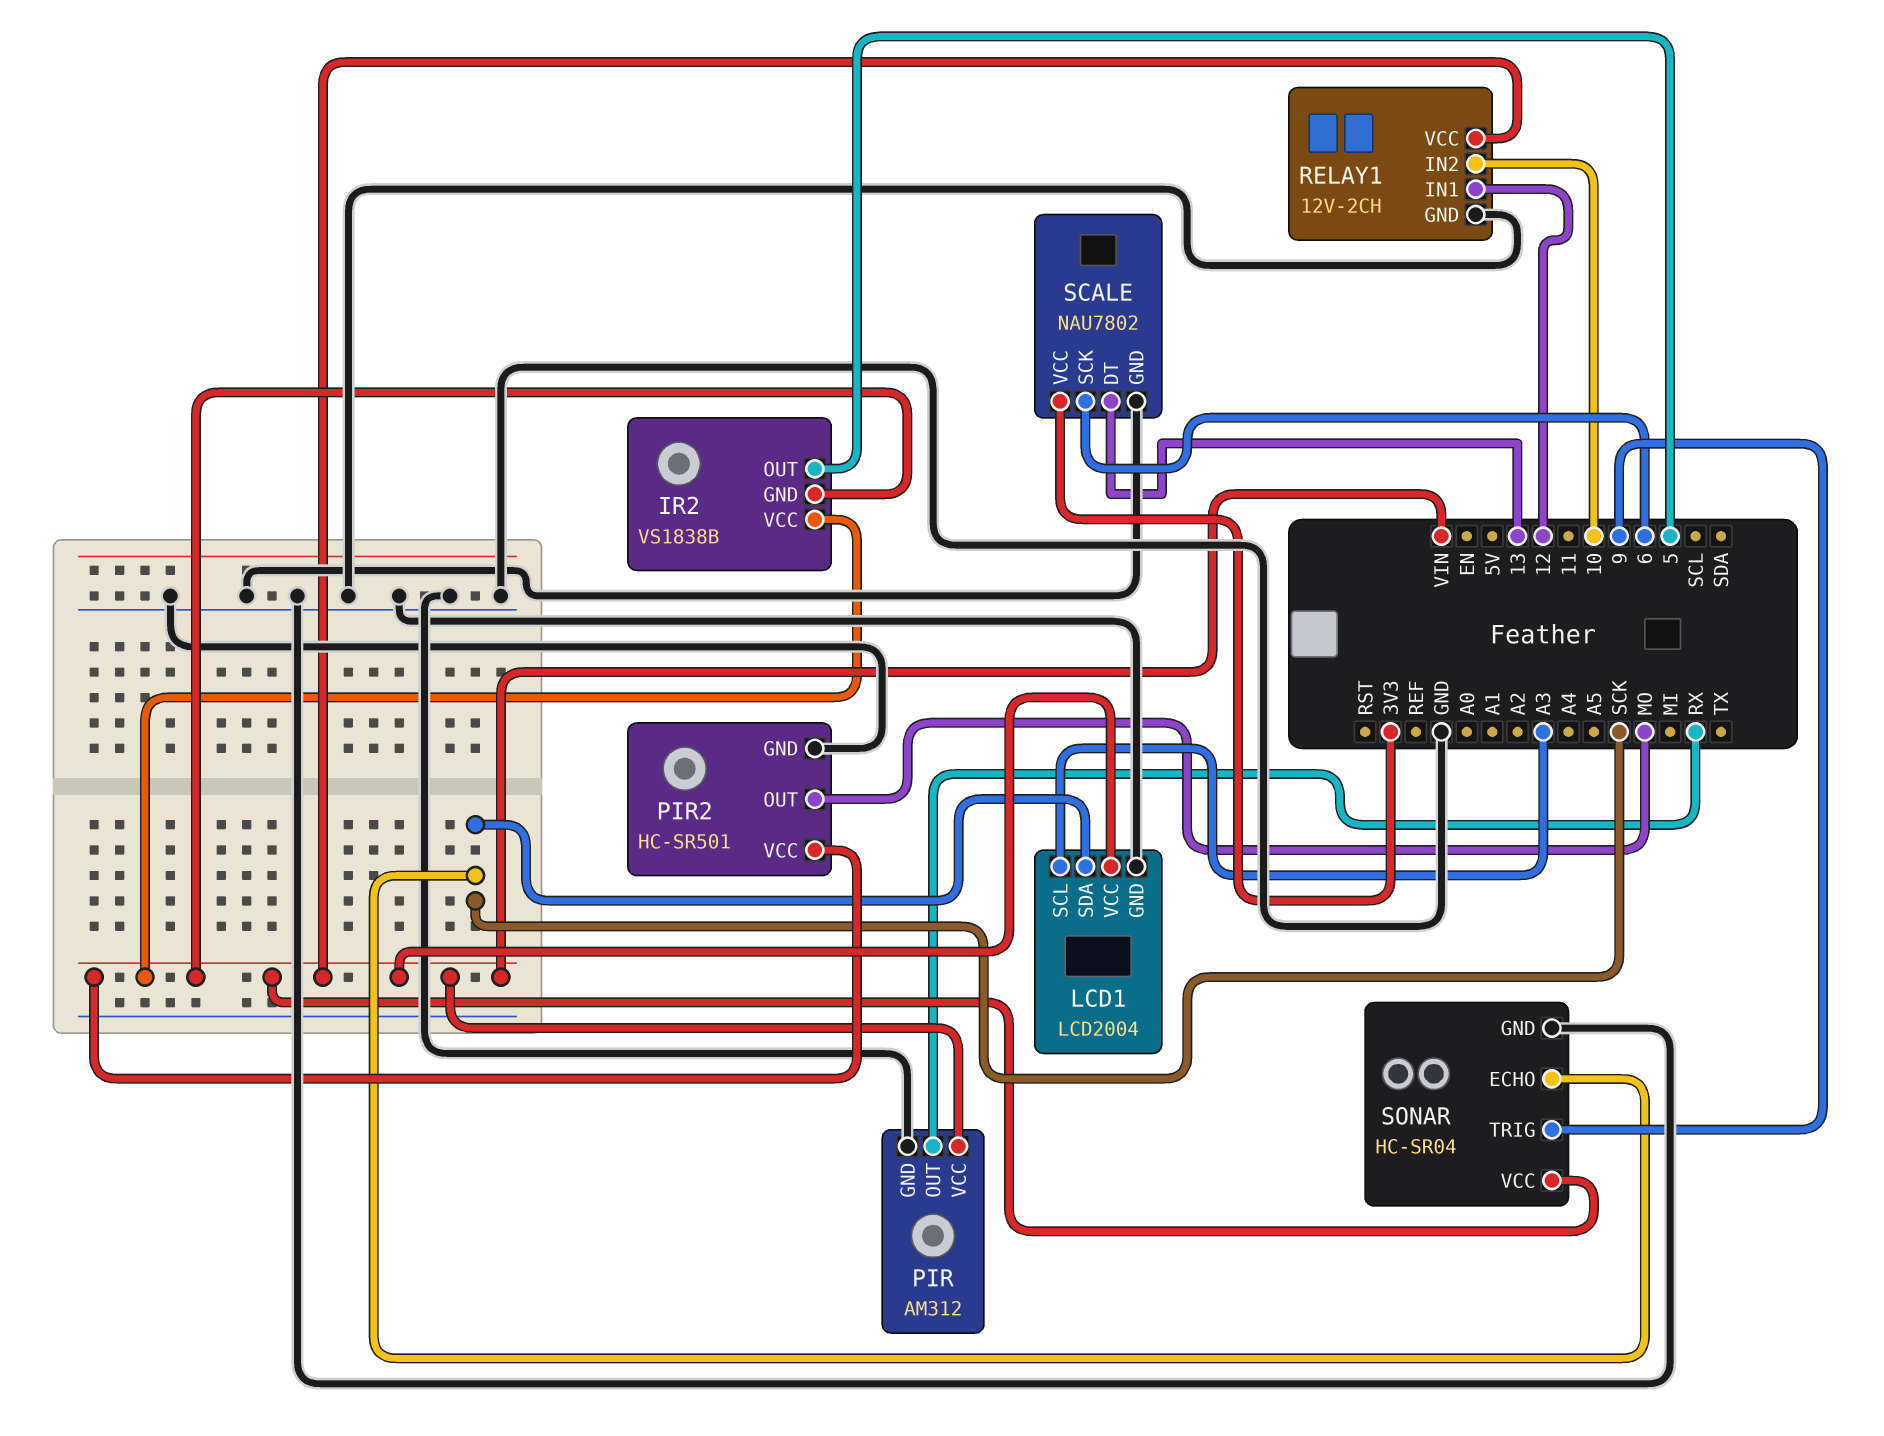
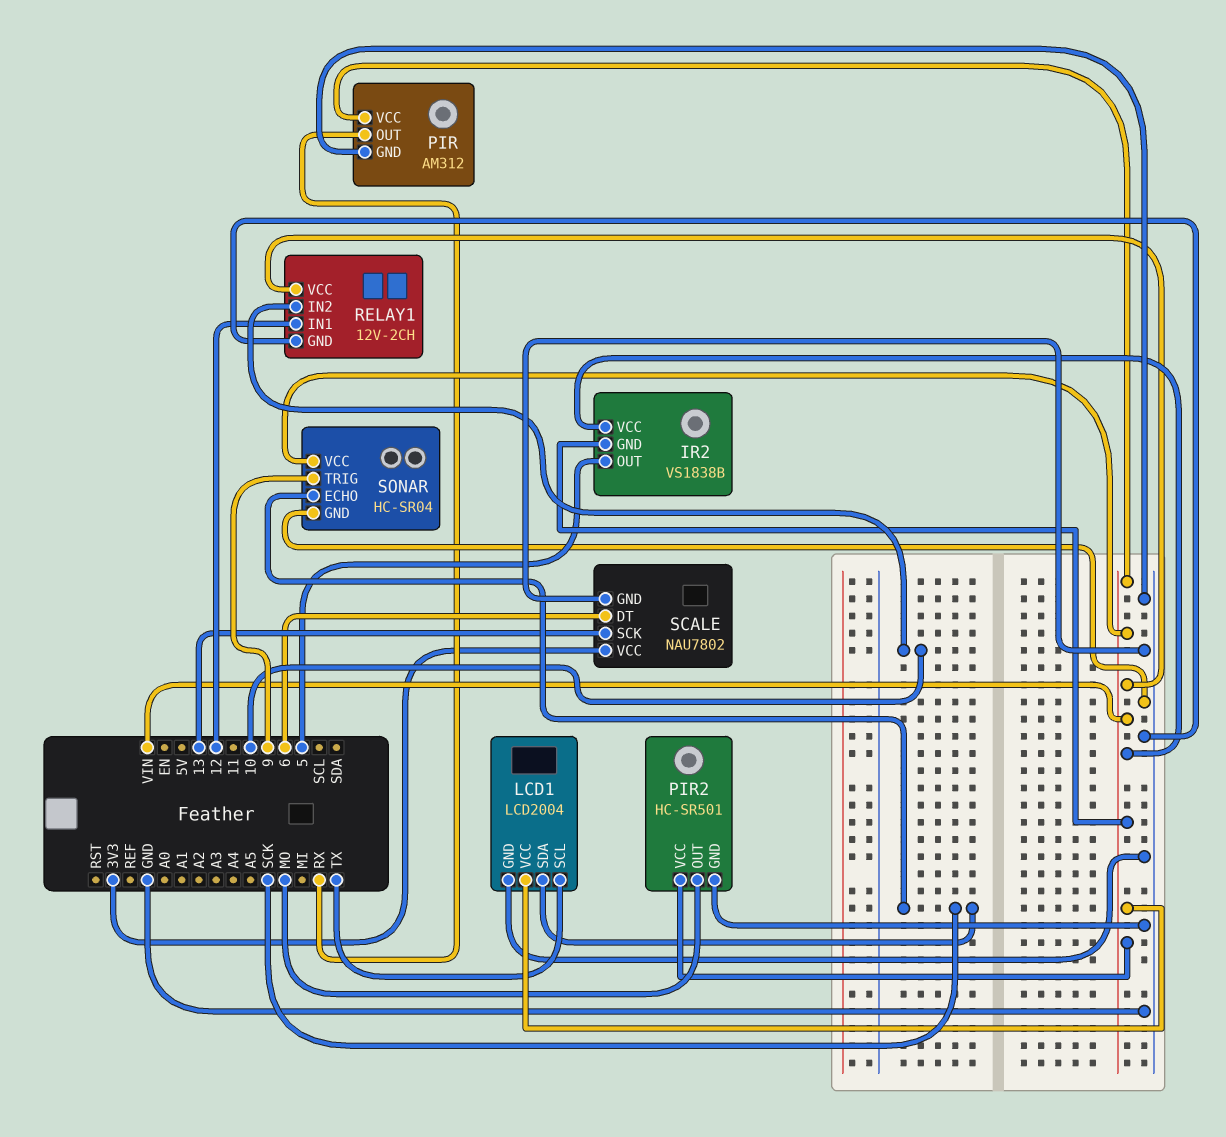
LCD1 pin SCL: A3 -> TX
SCALE pin DT: 13 -> 6
SCALE pin SCK: 6 -> 13

